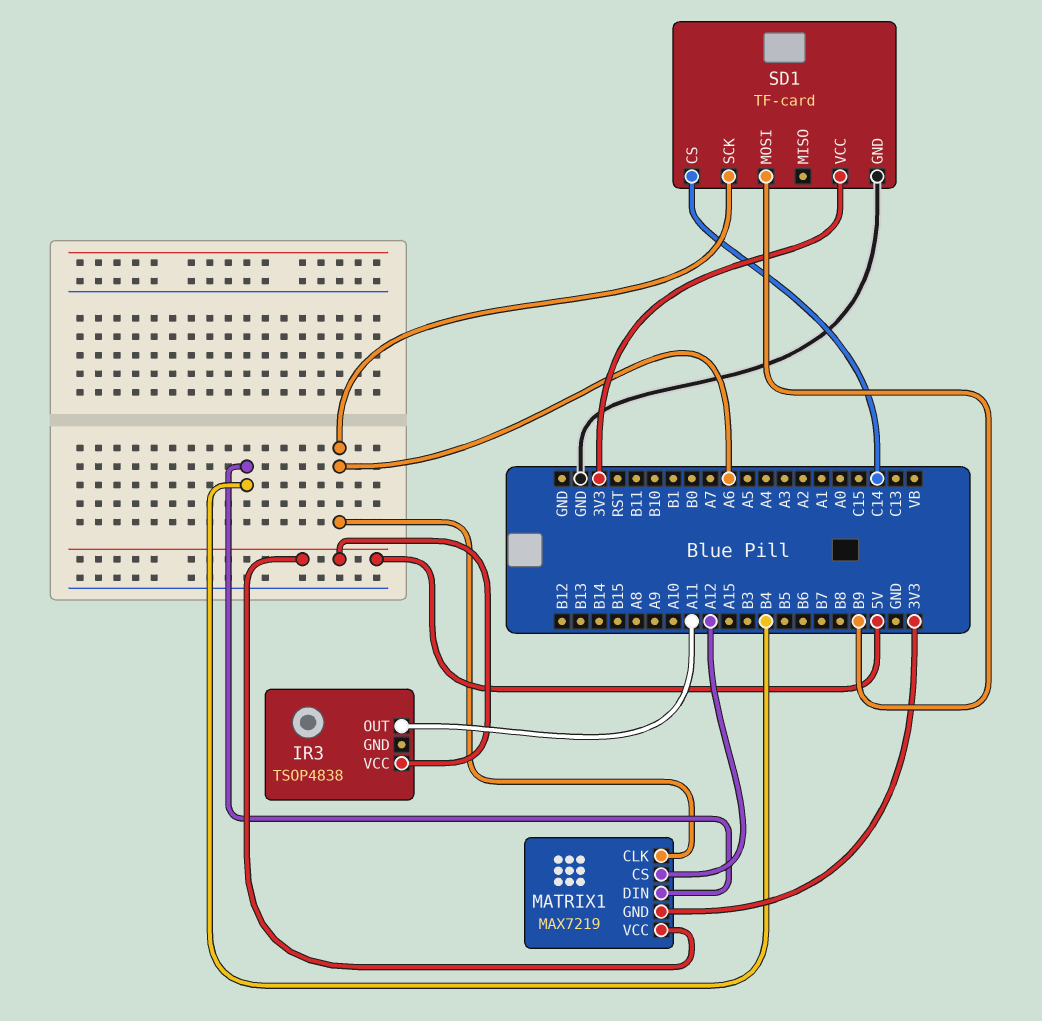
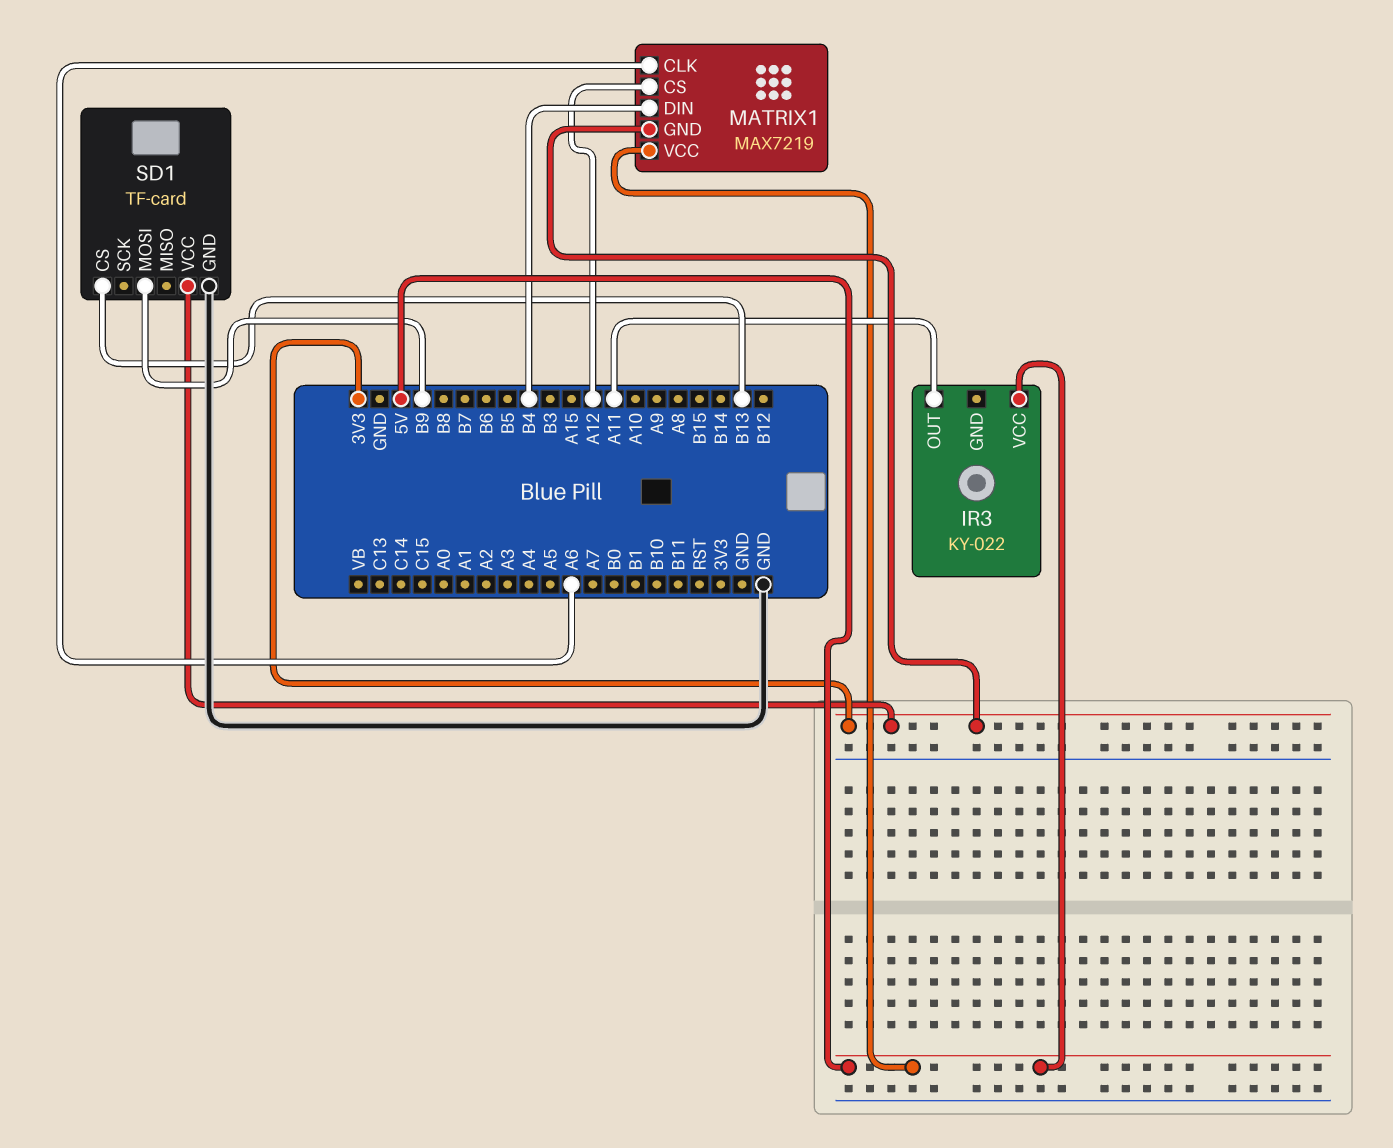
IR3: TSOP4838 -> KY-022
SD1 pin CS: C14 -> B13
SD1 pin SCK: A6 -> none

